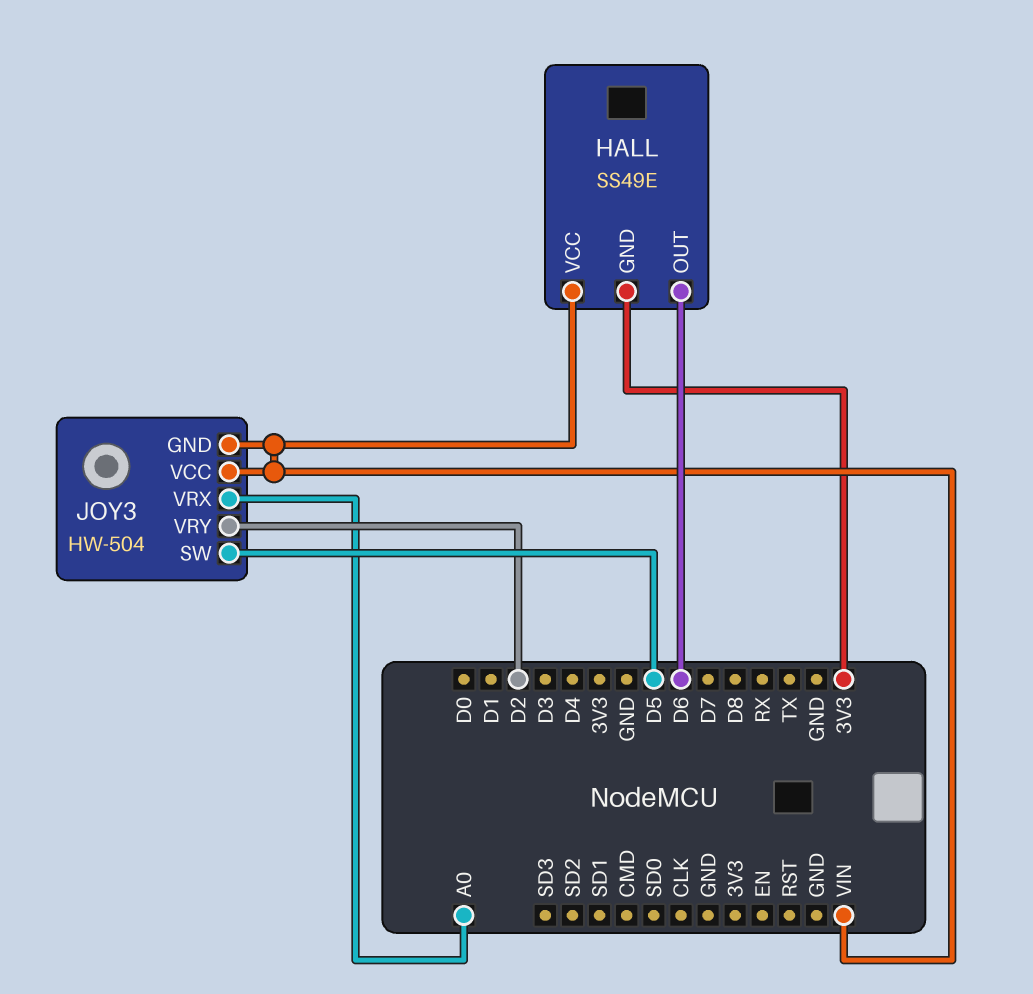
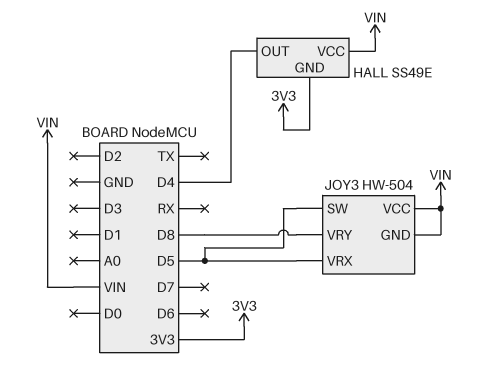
HALL pin OUT: D6 -> D4
JOY3 pin VRX: A0 -> D5
JOY3 pin VRY: D2 -> D8

